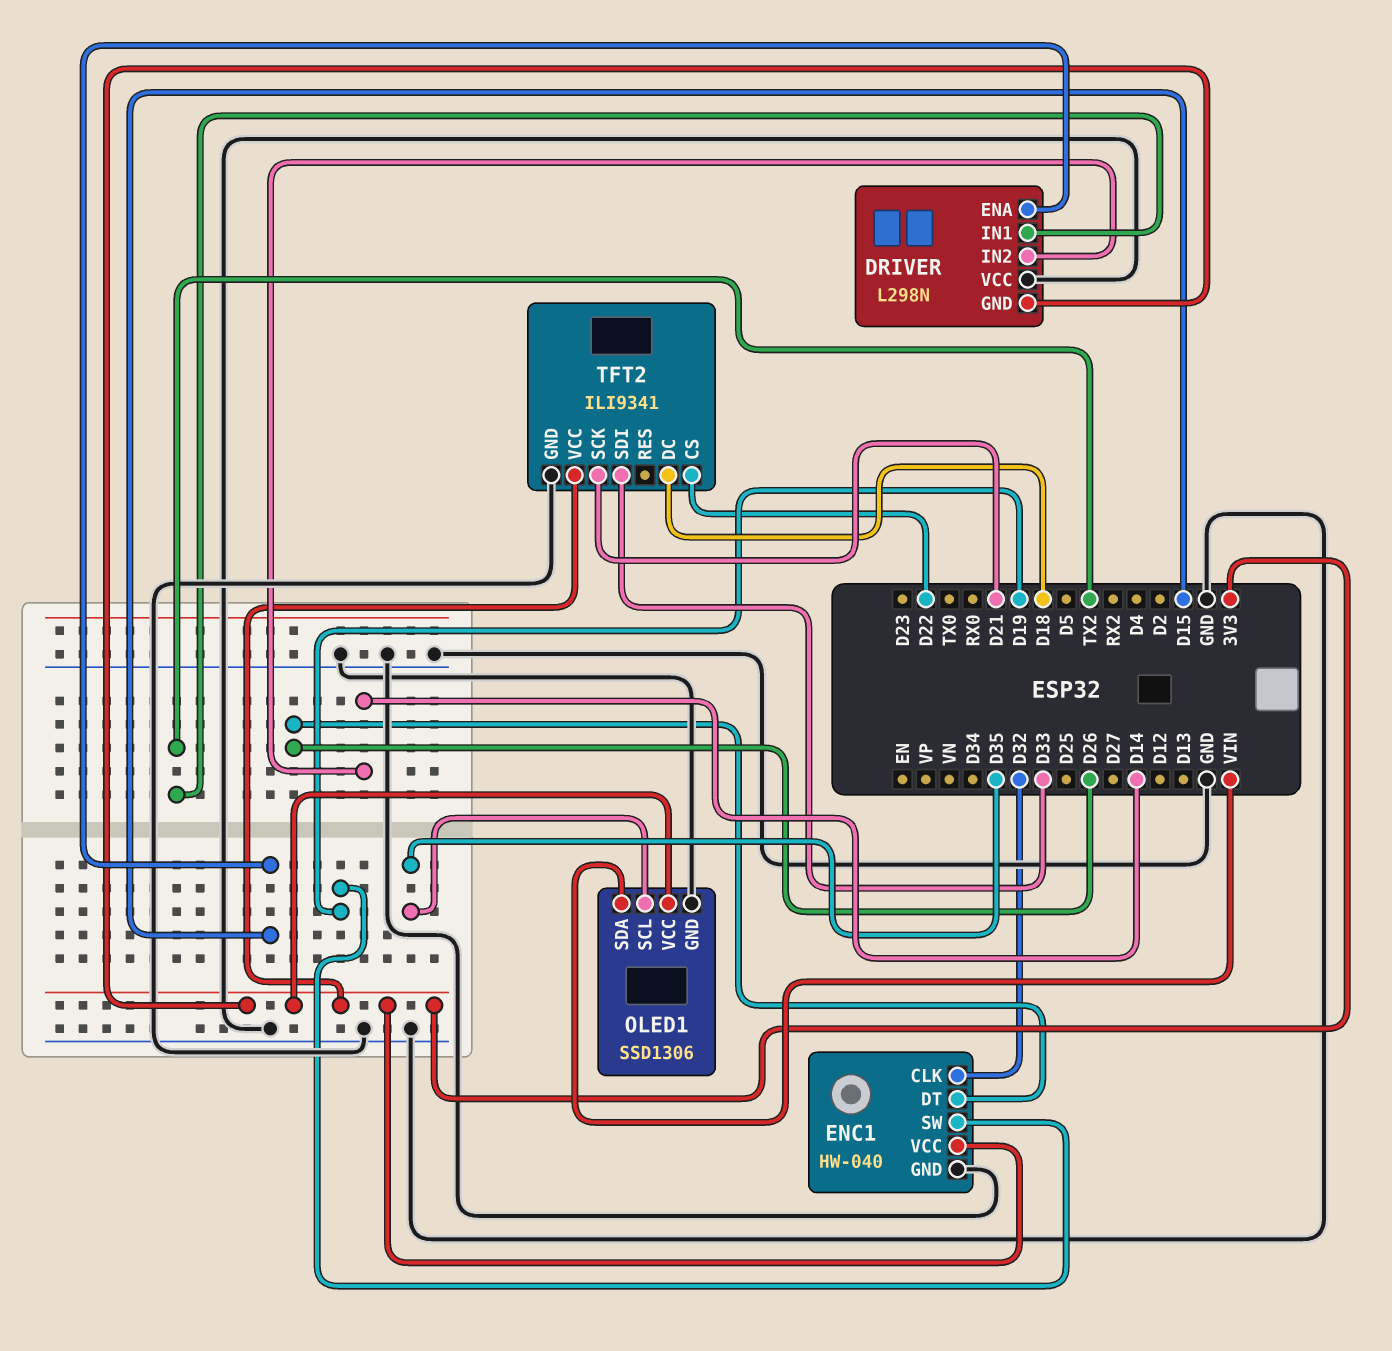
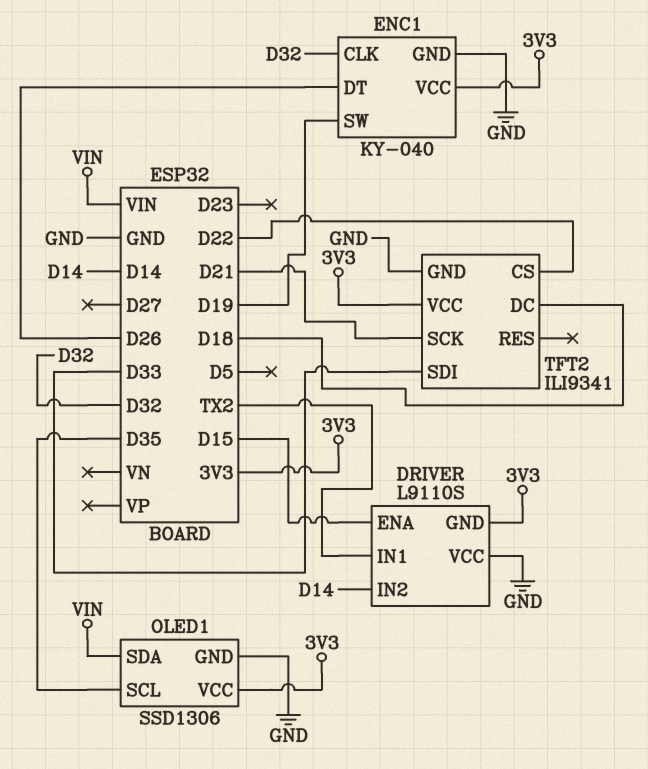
DRIVER: L298N -> L9110S
ENC1: HW-040 -> KY-040

